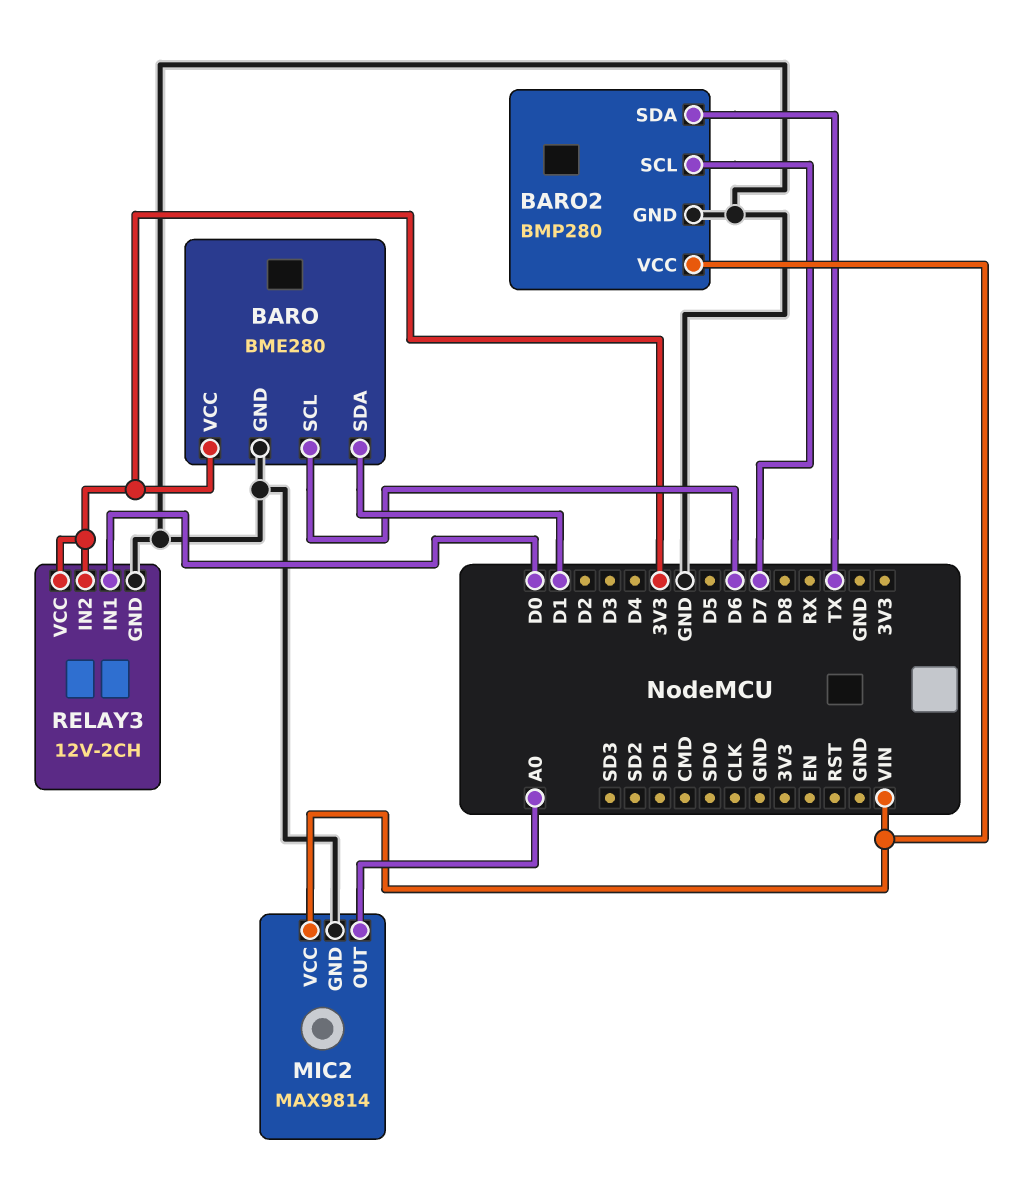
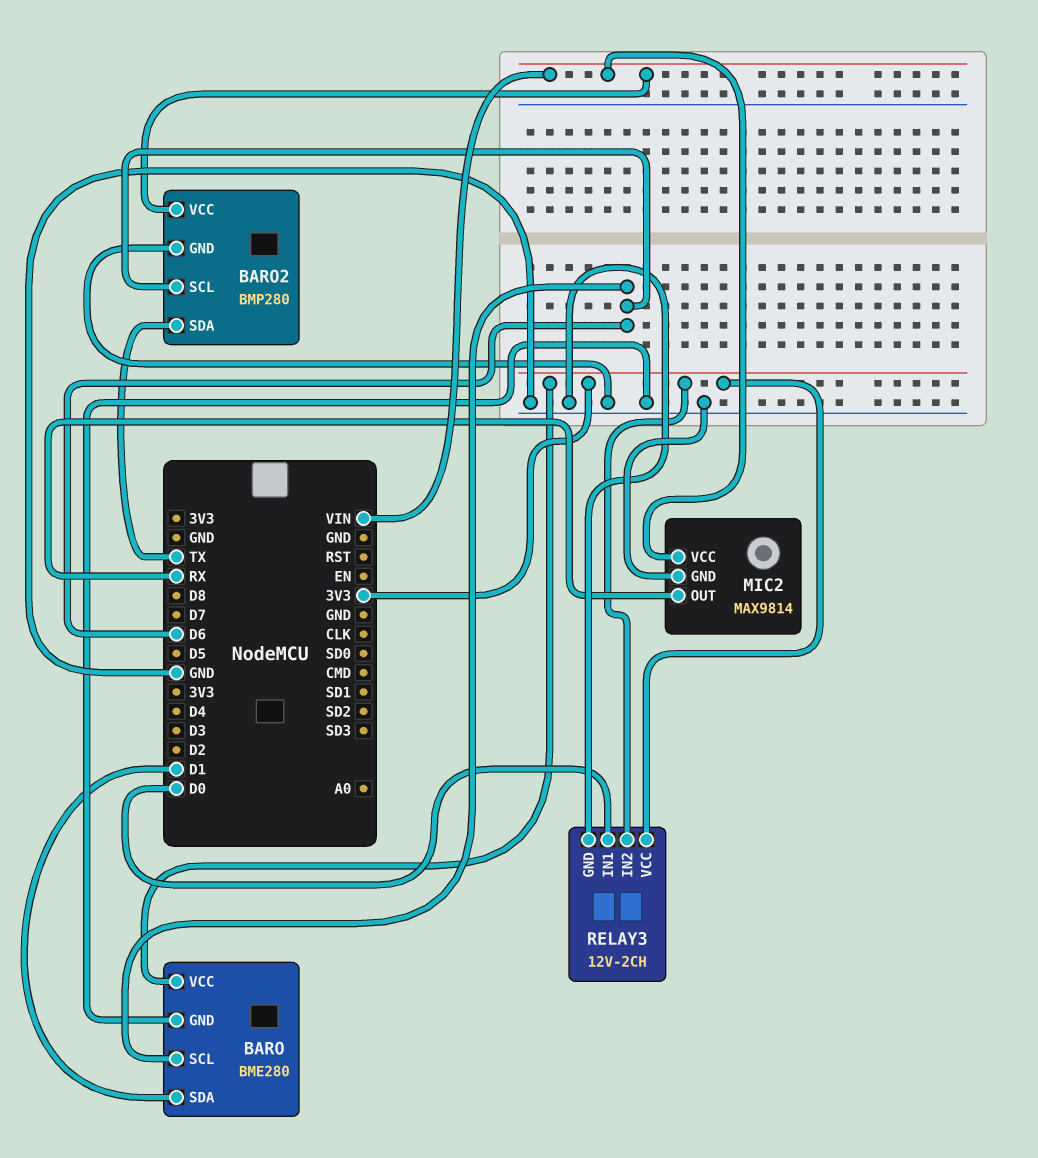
BARO2 pin SCL: D7 -> D6
MIC2 pin OUT: A0 -> RX

